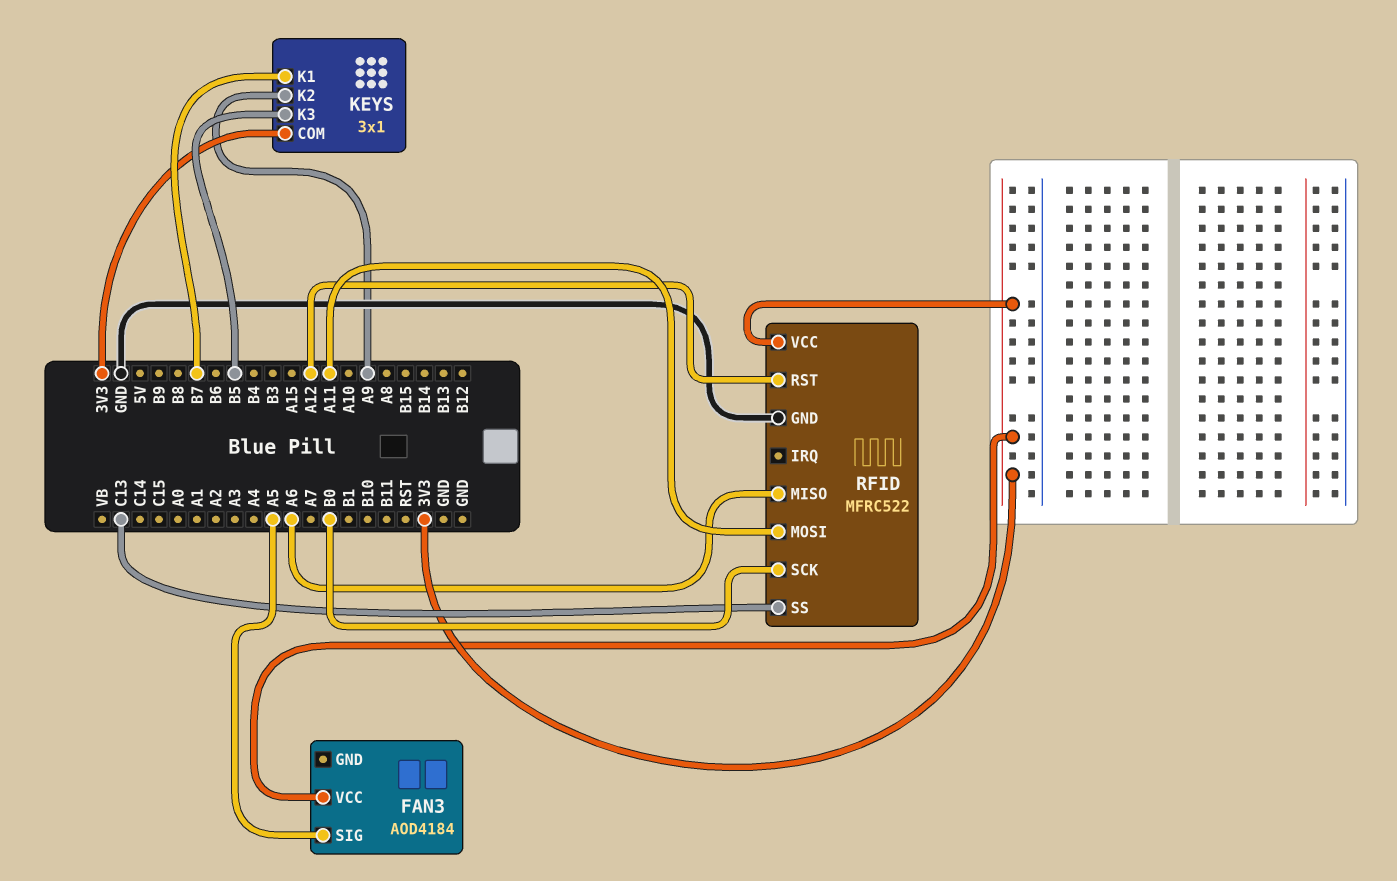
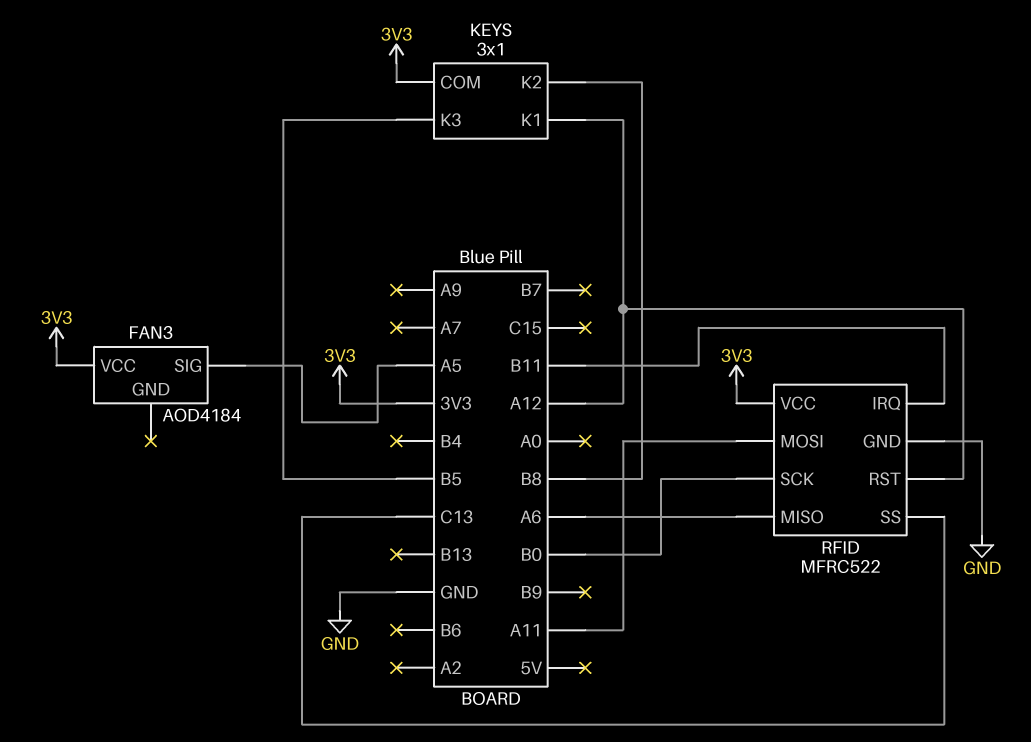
KEYS pin K1: B7 -> A12
KEYS pin K2: A9 -> B8
RFID pin IRQ: none -> B11

